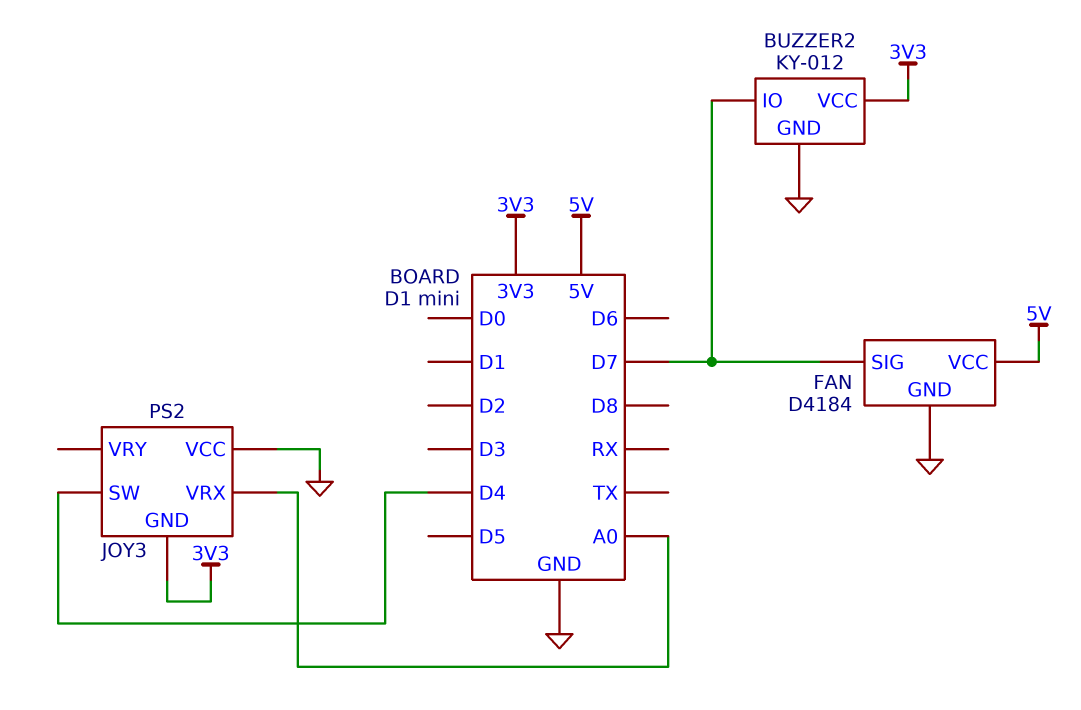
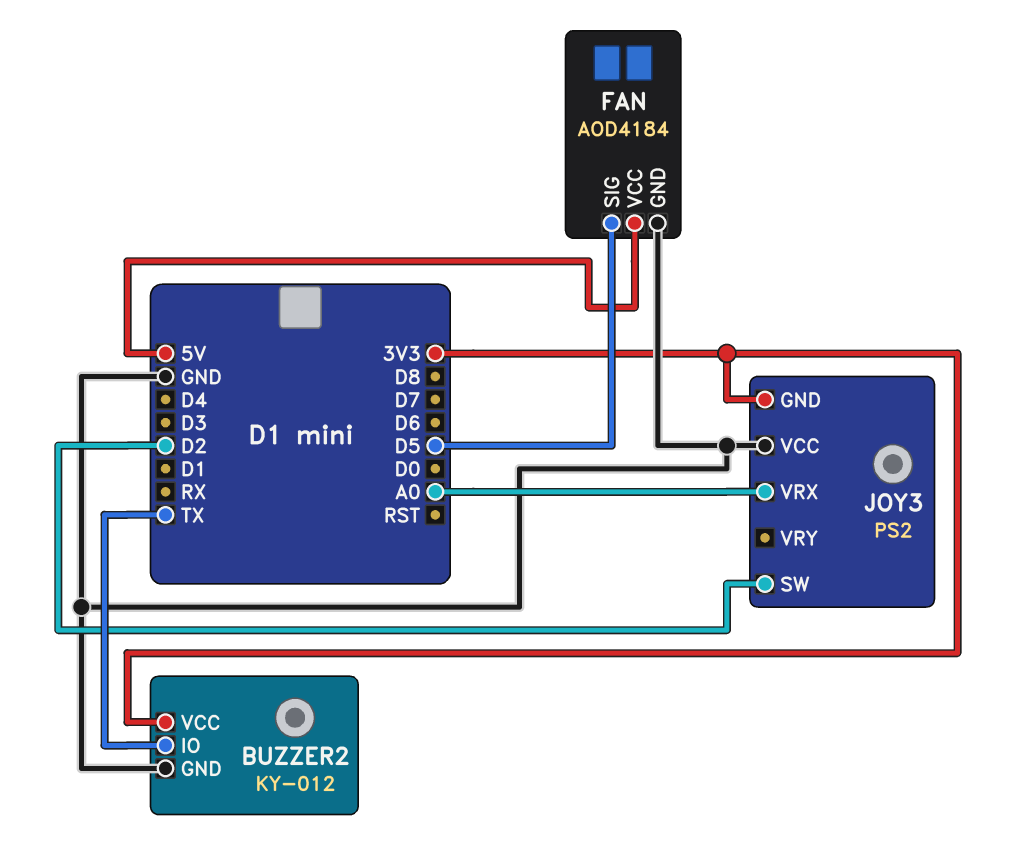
BUZZER2 pin IO: D7 -> TX
FAN: D4184 -> AOD4184
FAN pin SIG: D7 -> D5
JOY3 pin SW: D4 -> D2

